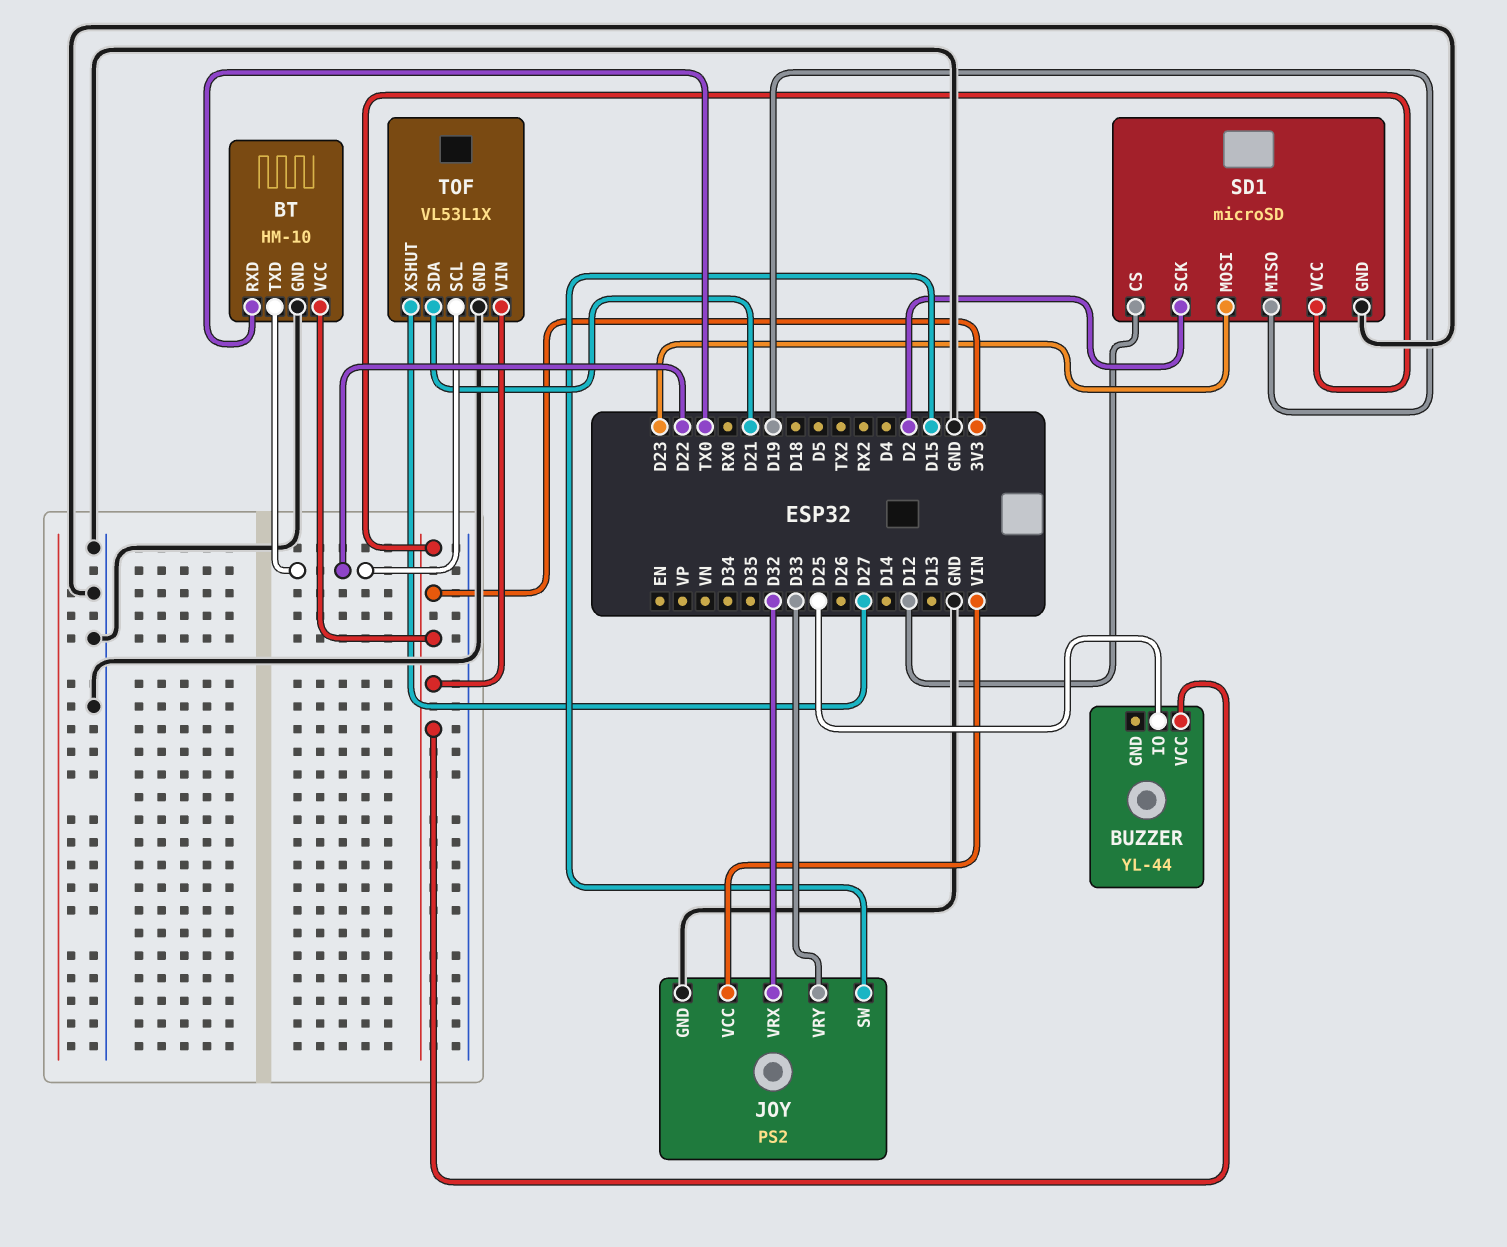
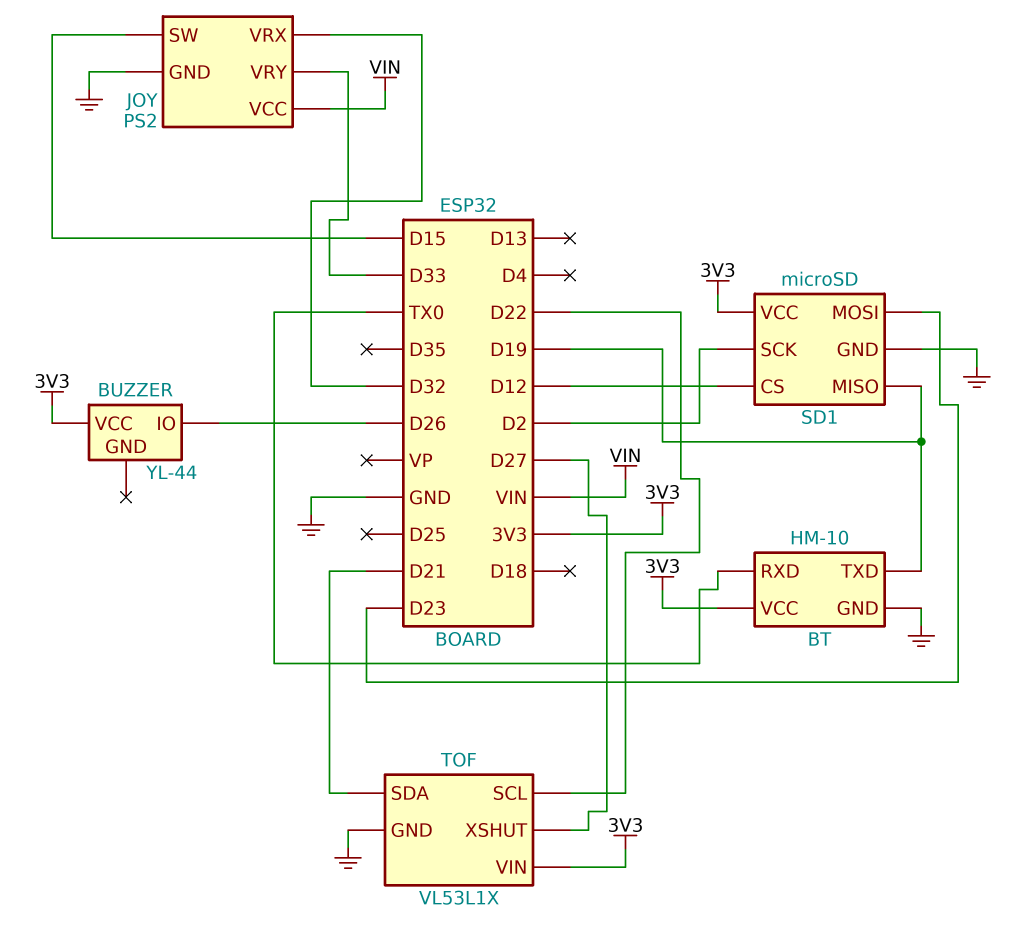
BT pin TXD: D22 -> D19
BUZZER pin IO: D25 -> D26

